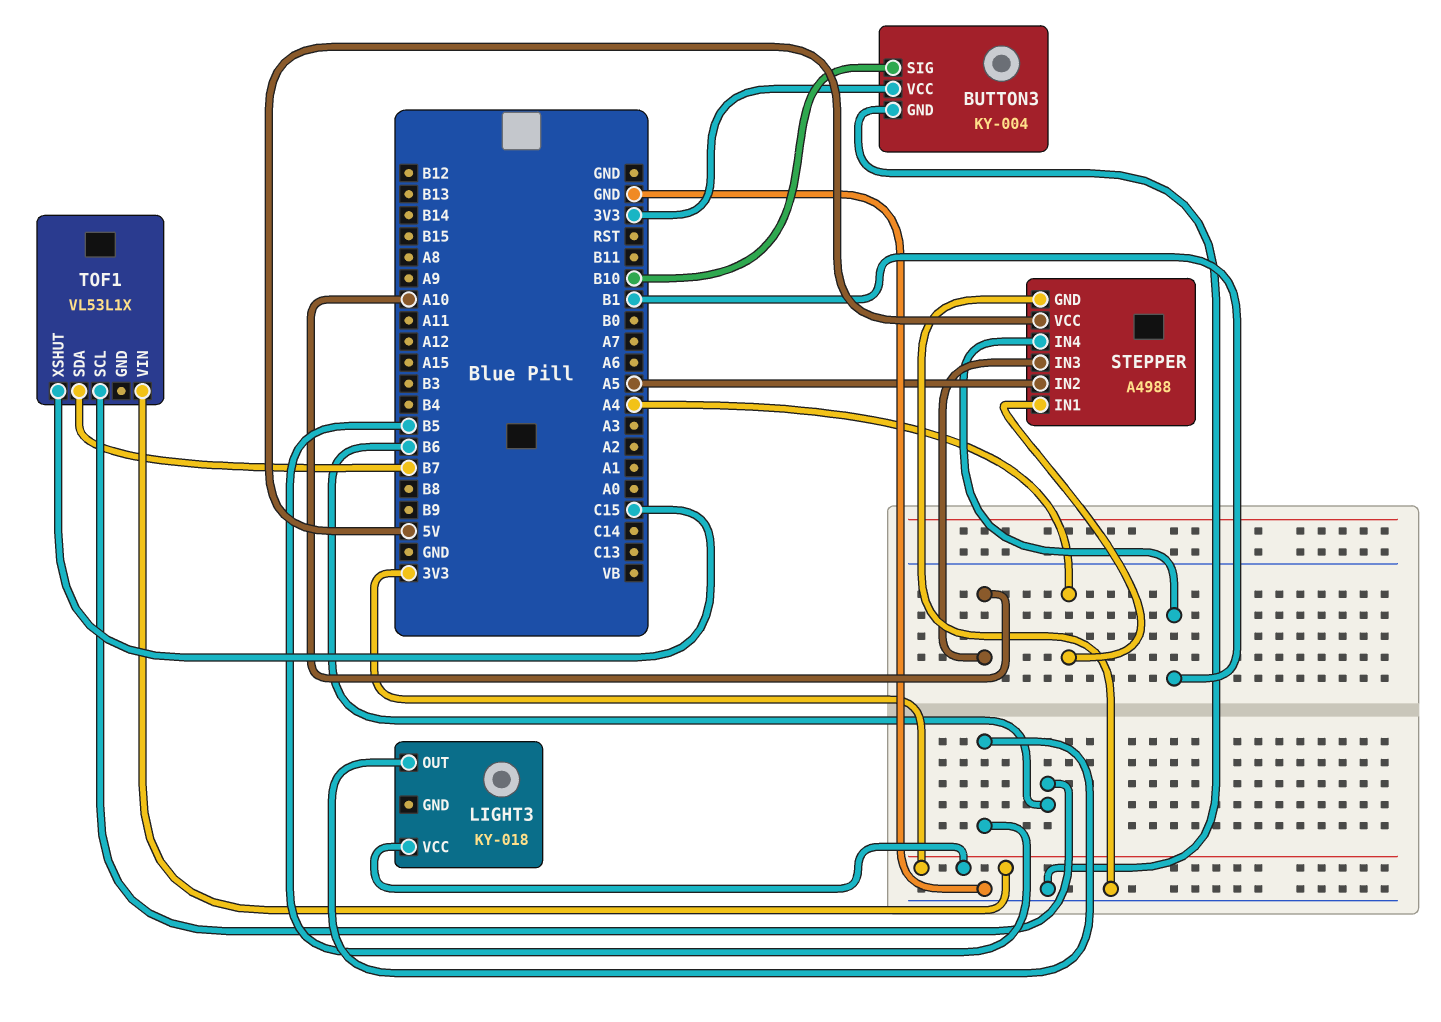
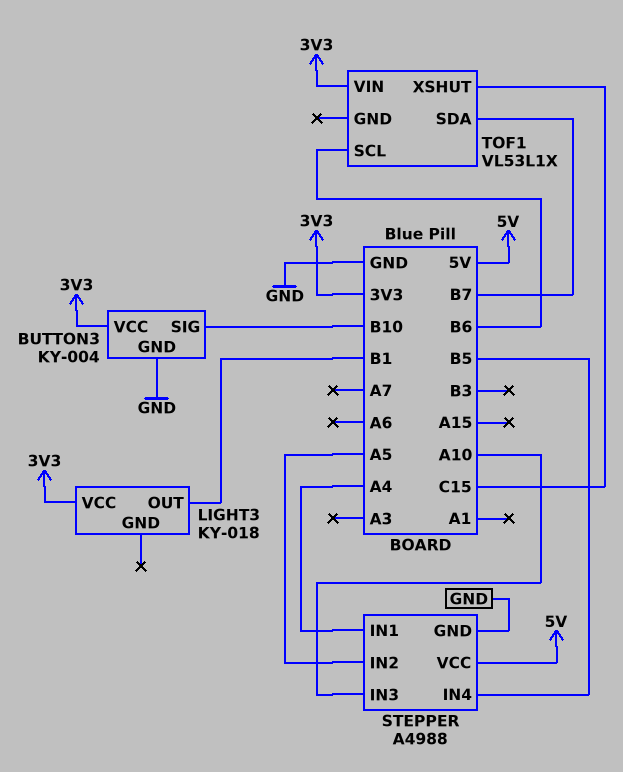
LIGHT3 pin OUT: B5 -> B1
STEPPER pin IN4: B1 -> B5

